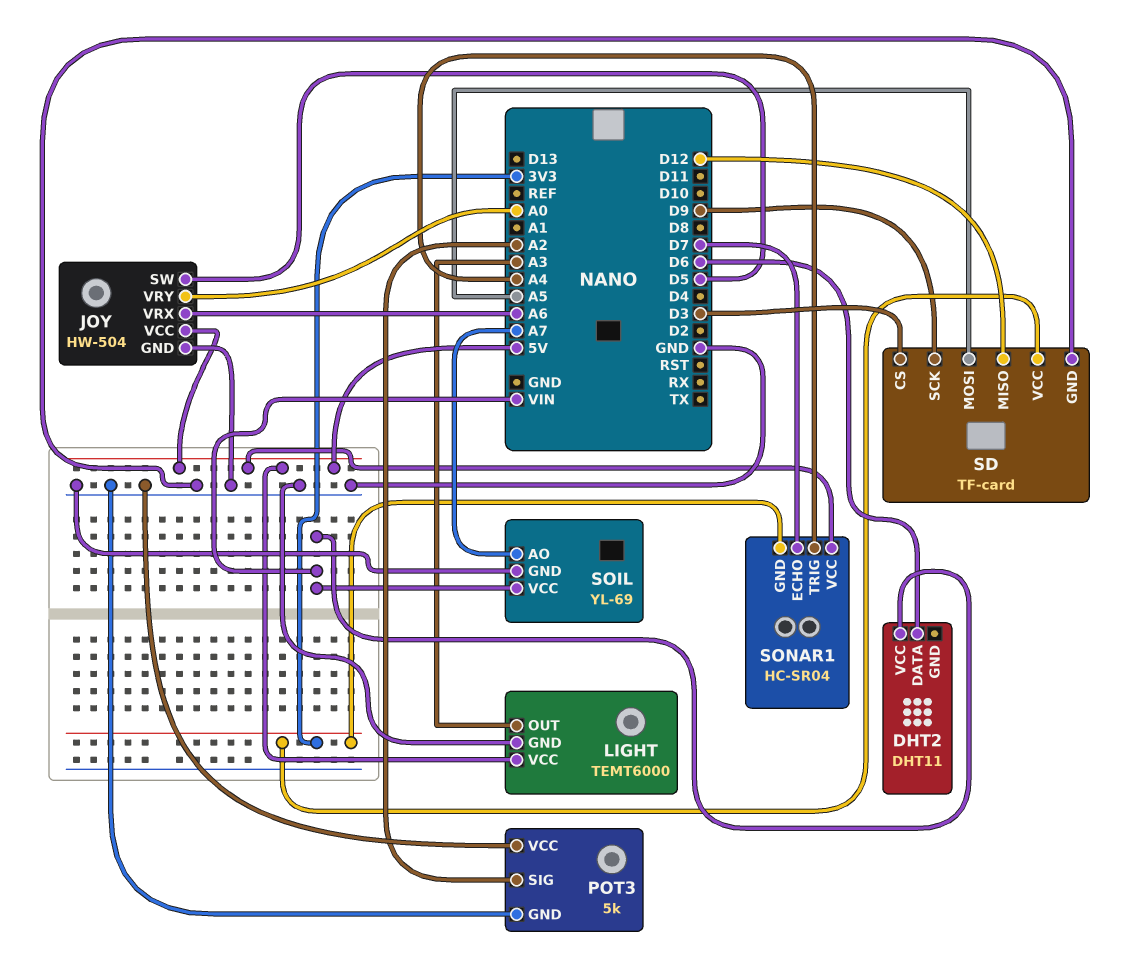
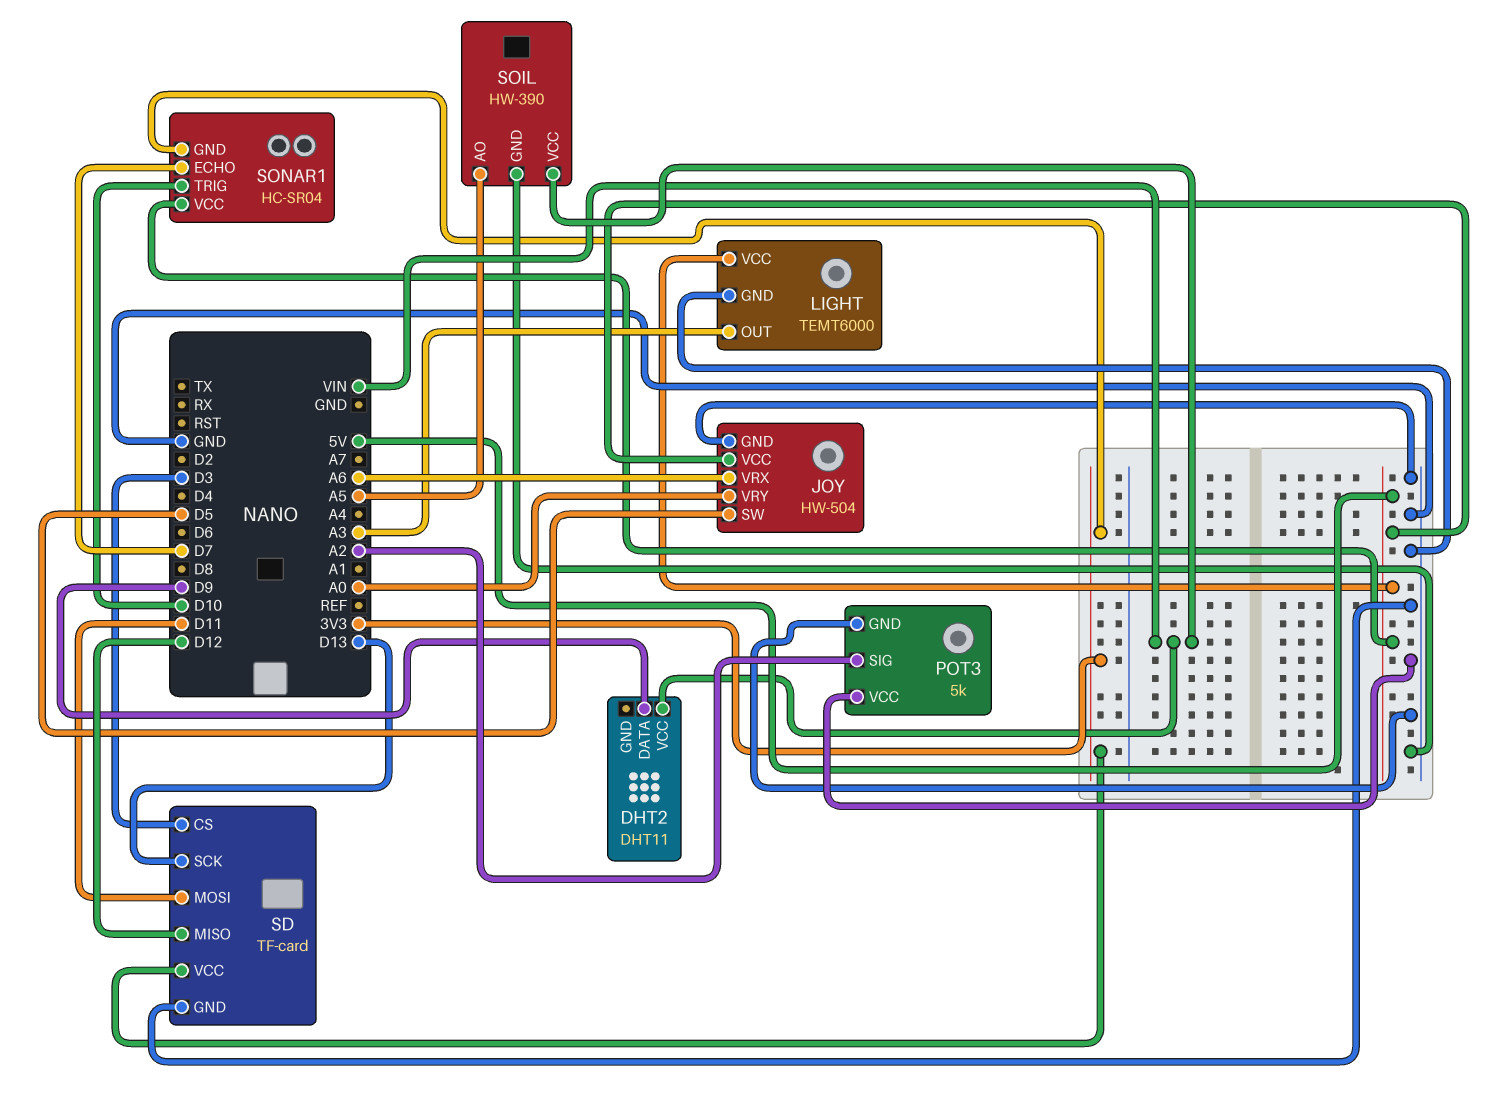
DHT2 pin DATA: D6 -> D9
SD pin MOSI: A5 -> D11
SD pin SCK: D9 -> D13
SOIL: YL-69 -> HW-390
SOIL pin AO: A7 -> A5
SONAR1 pin TRIG: A4 -> D10

